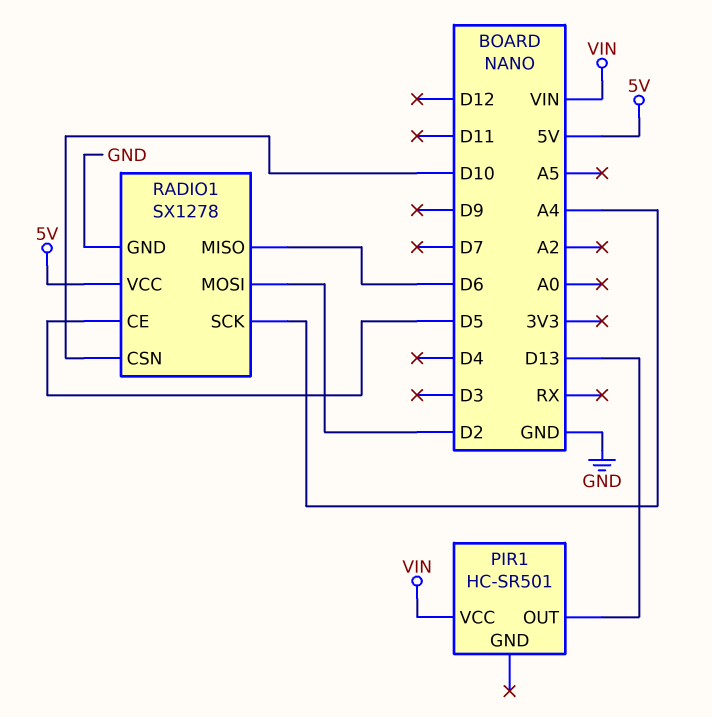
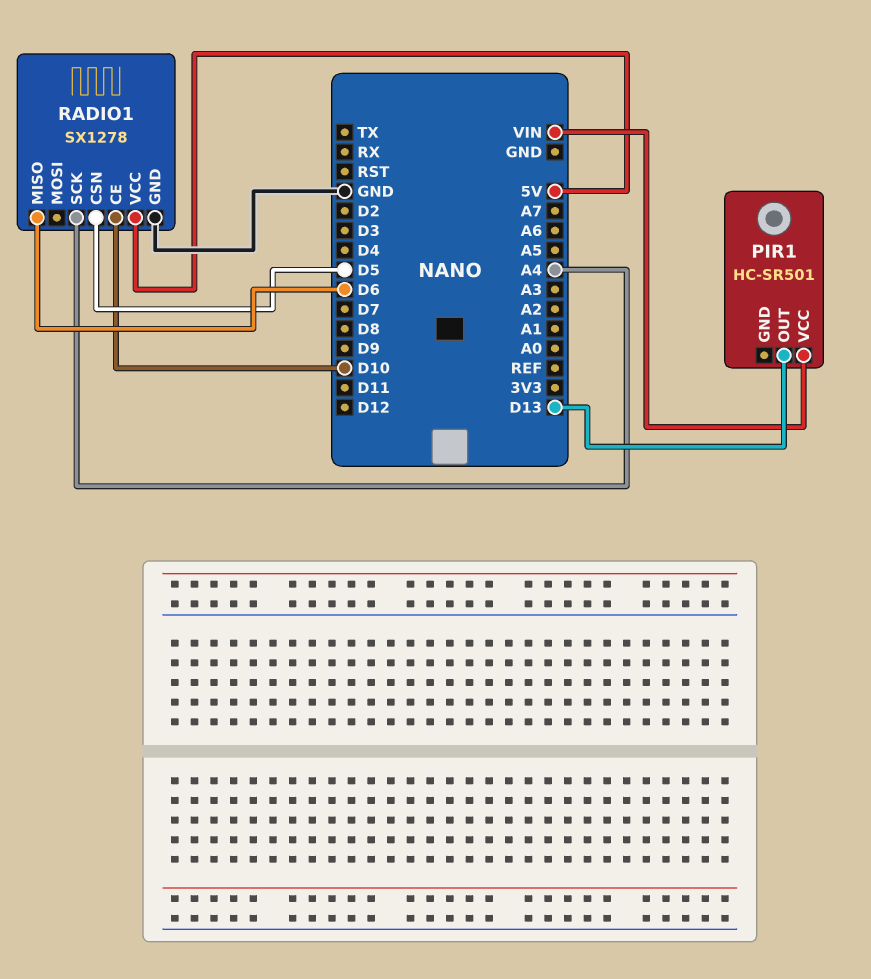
RADIO1 pin CE: D5 -> D10
RADIO1 pin CSN: D10 -> D5
RADIO1 pin MOSI: D2 -> none

